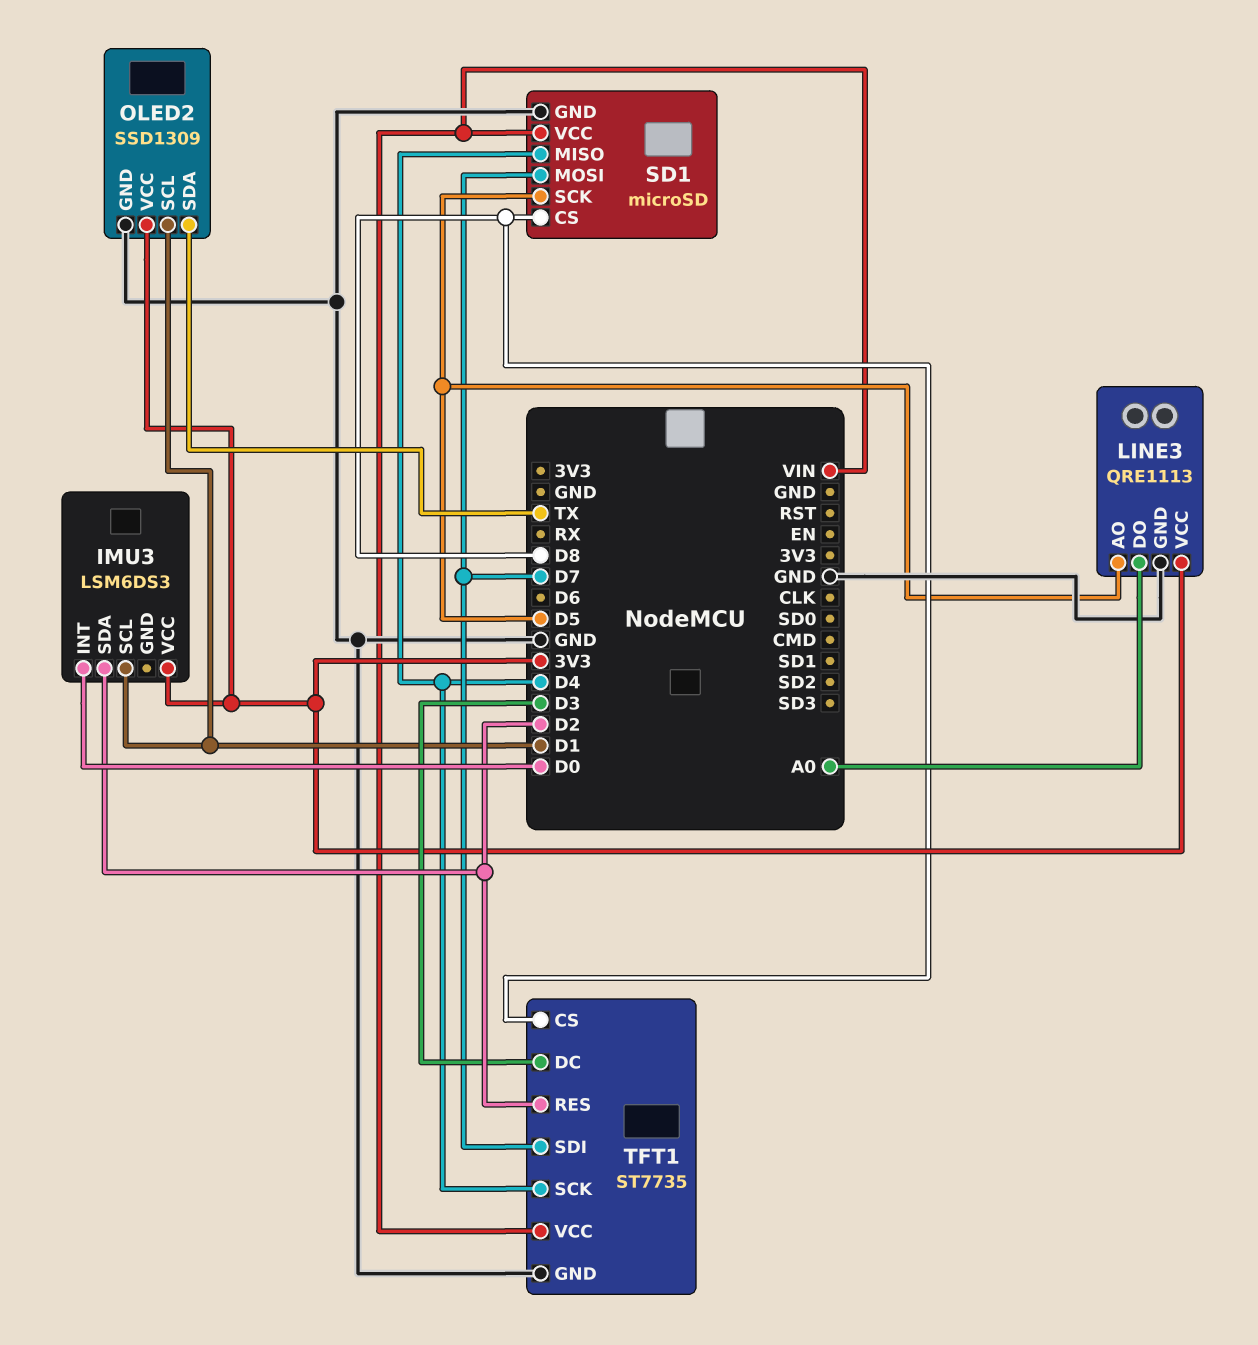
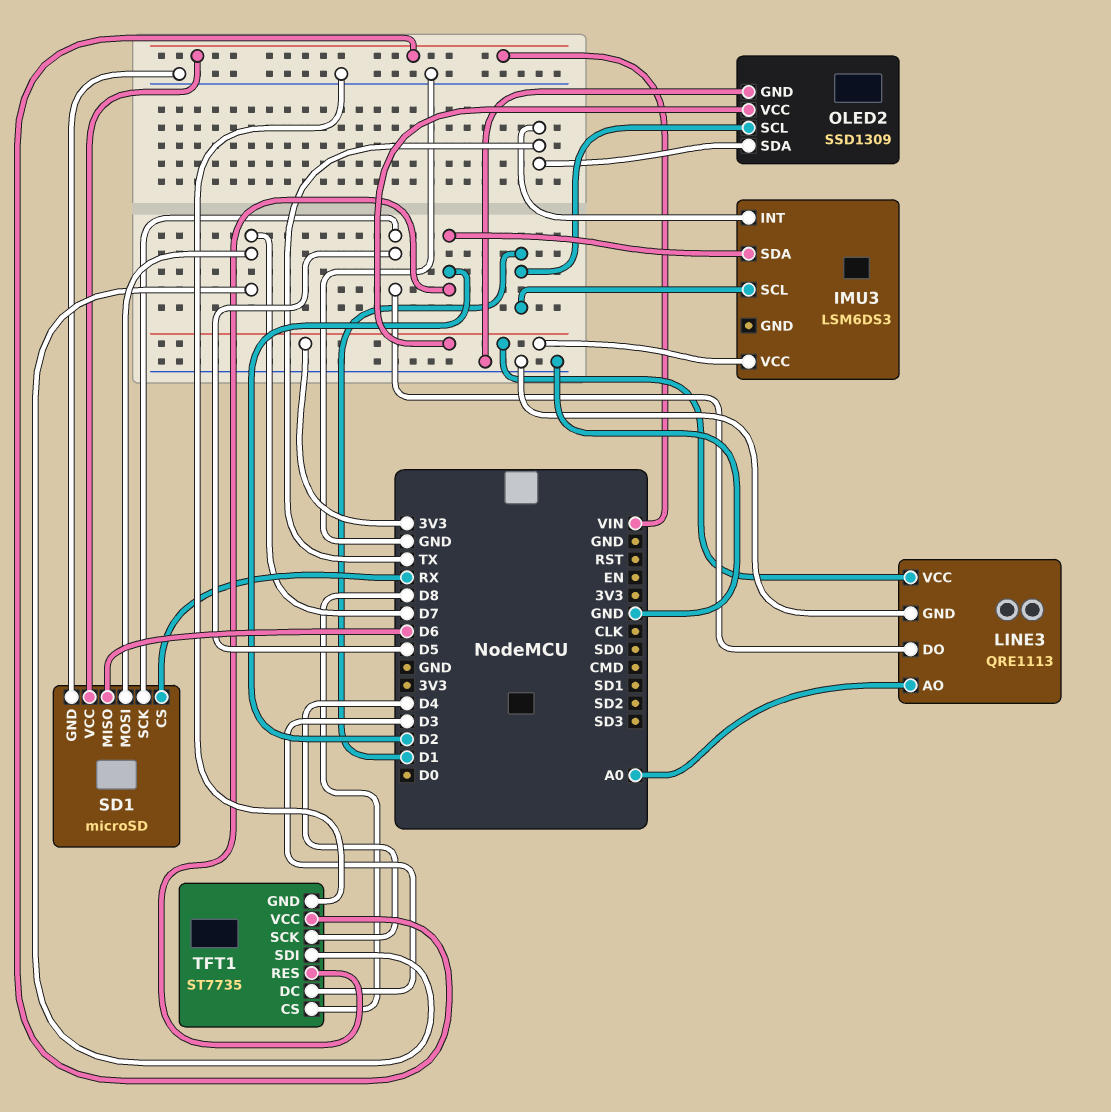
IMU3 pin INT: D0 -> TX
LINE3 pin AO: D5 -> A0
LINE3 pin DO: A0 -> D5
SD1 pin CS: D8 -> RX
SD1 pin MISO: D4 -> D6

